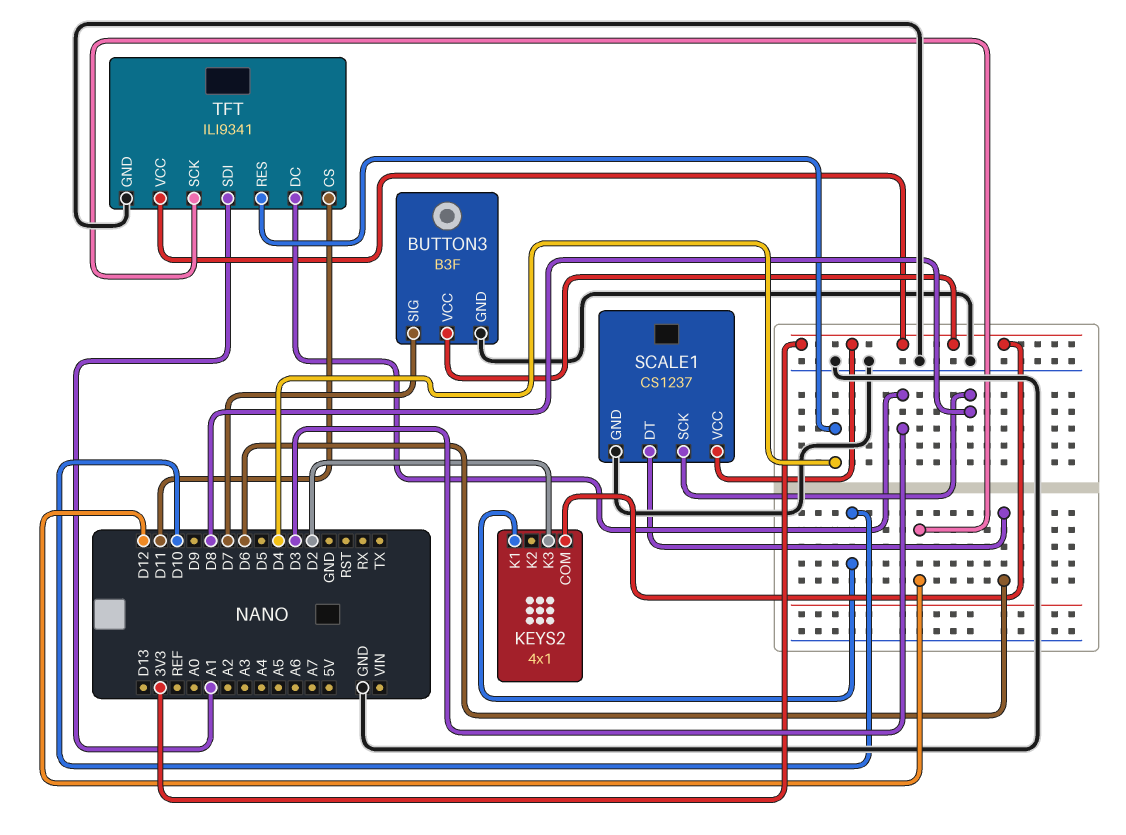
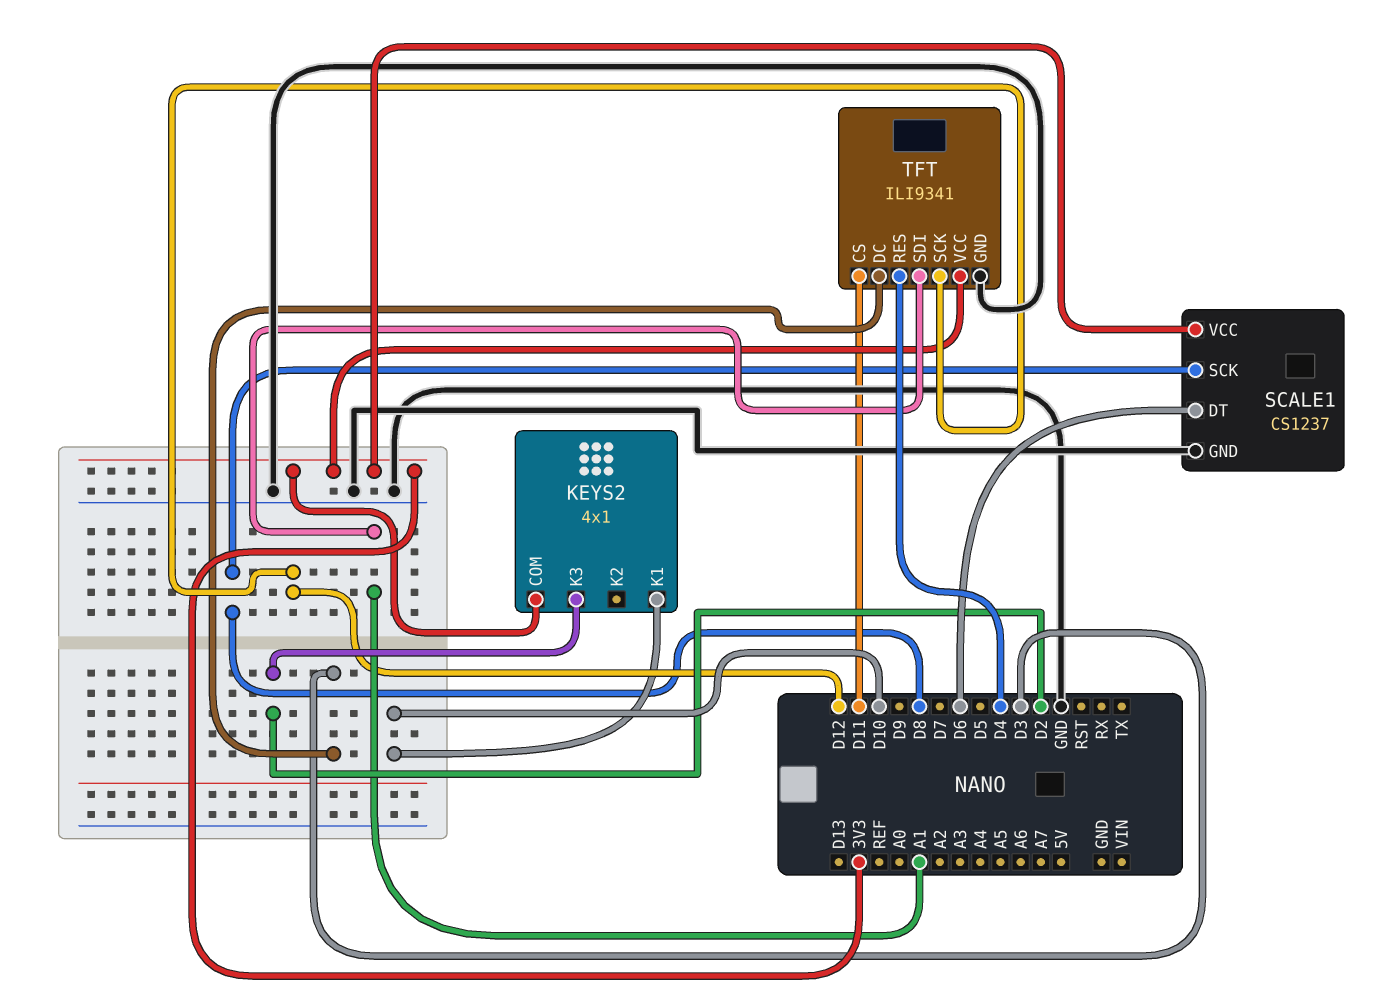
BUTTON3: B3F -> none
BUTTON3 pin GND: GND -> none
BUTTON3 pin SIG: D7 -> none
BUTTON3 pin VCC: 3V3 -> none

